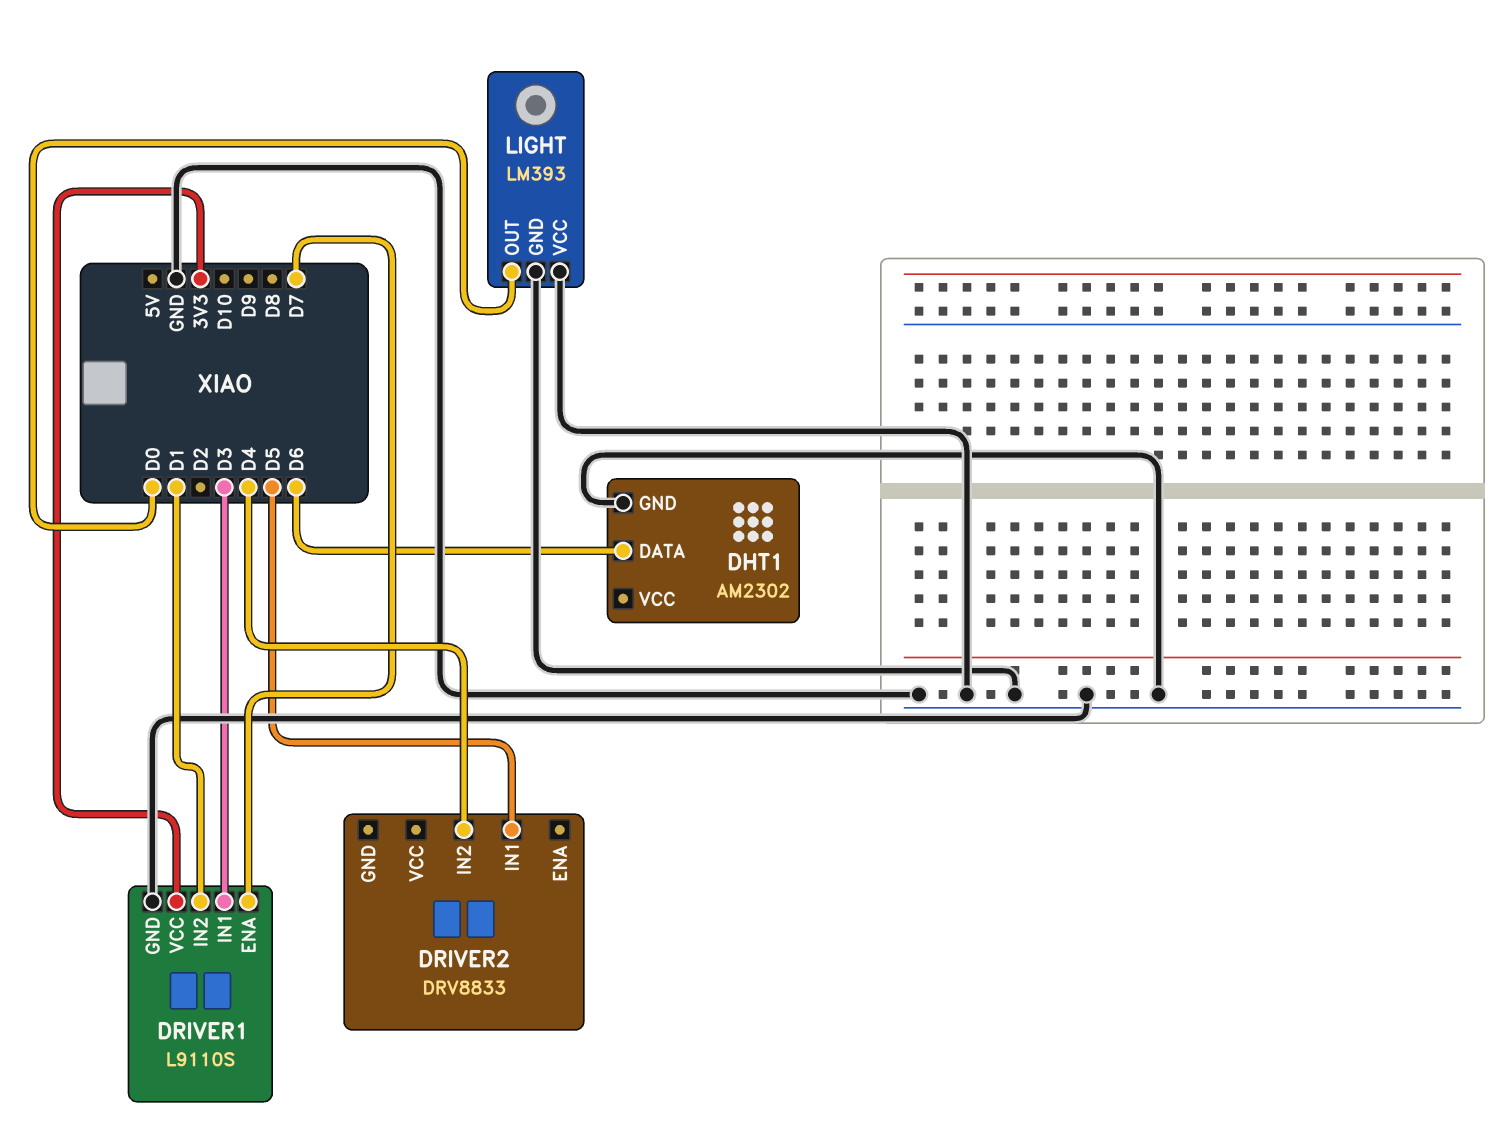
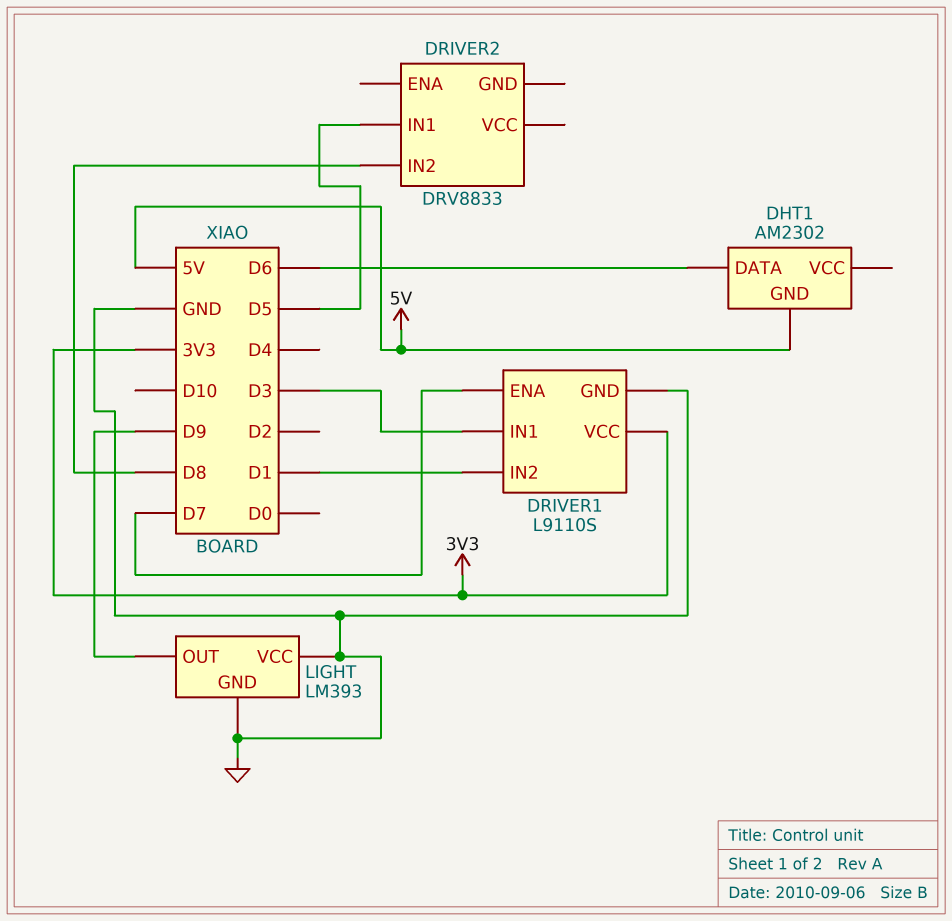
DHT1 pin GND: GND -> 5V
DRIVER2 pin IN2: D4 -> D8
LIGHT pin OUT: D0 -> D9

